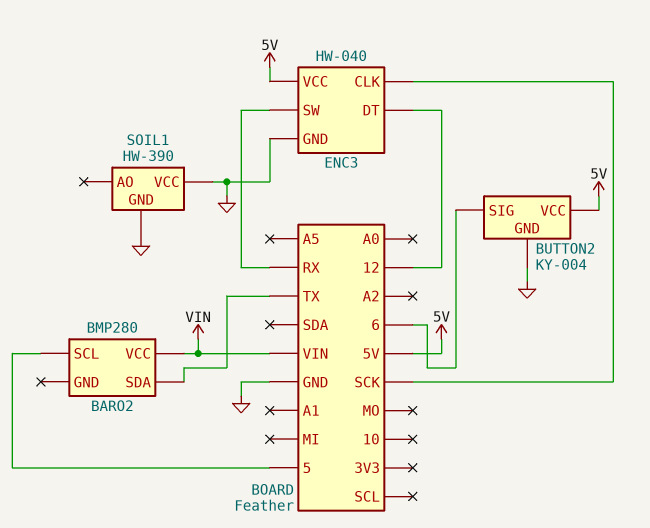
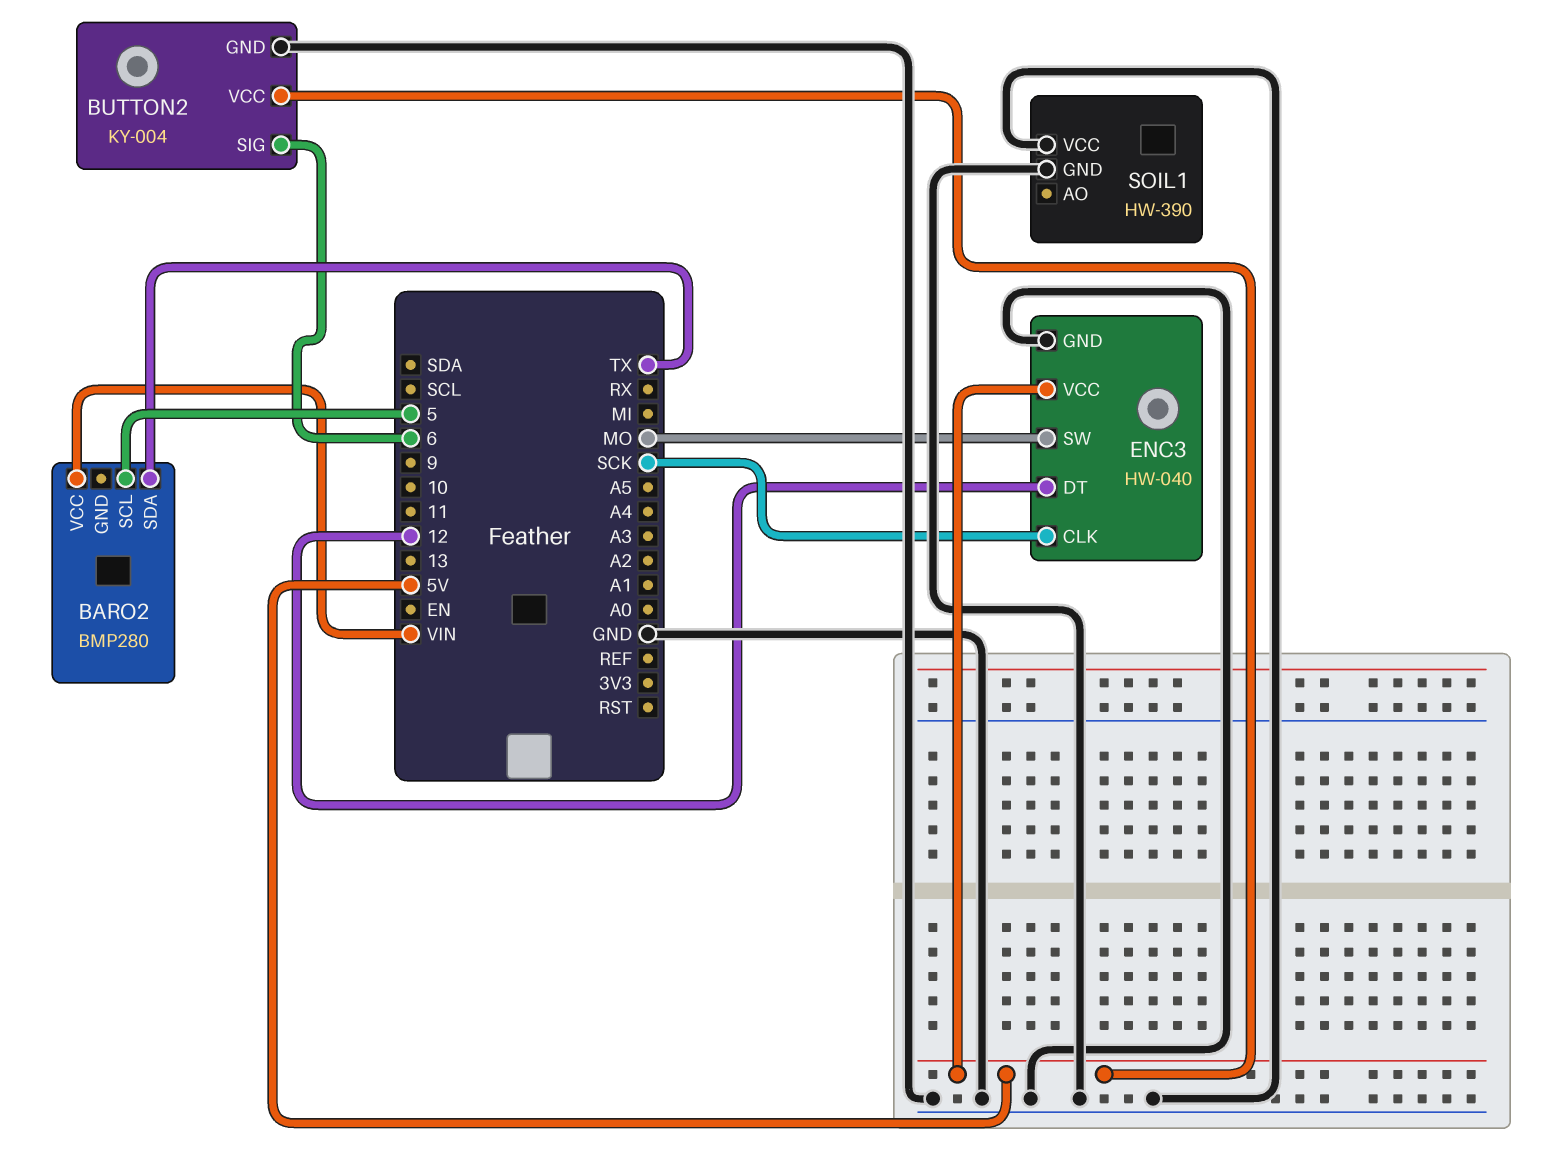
ENC3 pin SW: RX -> MO

